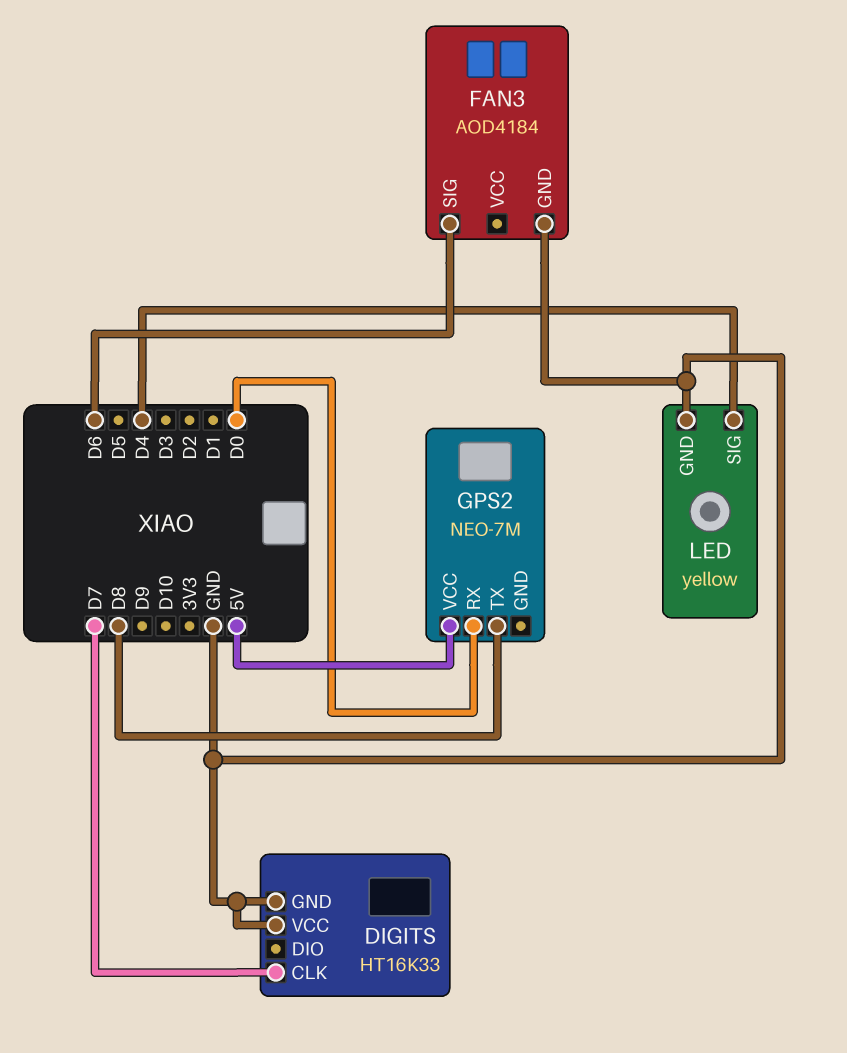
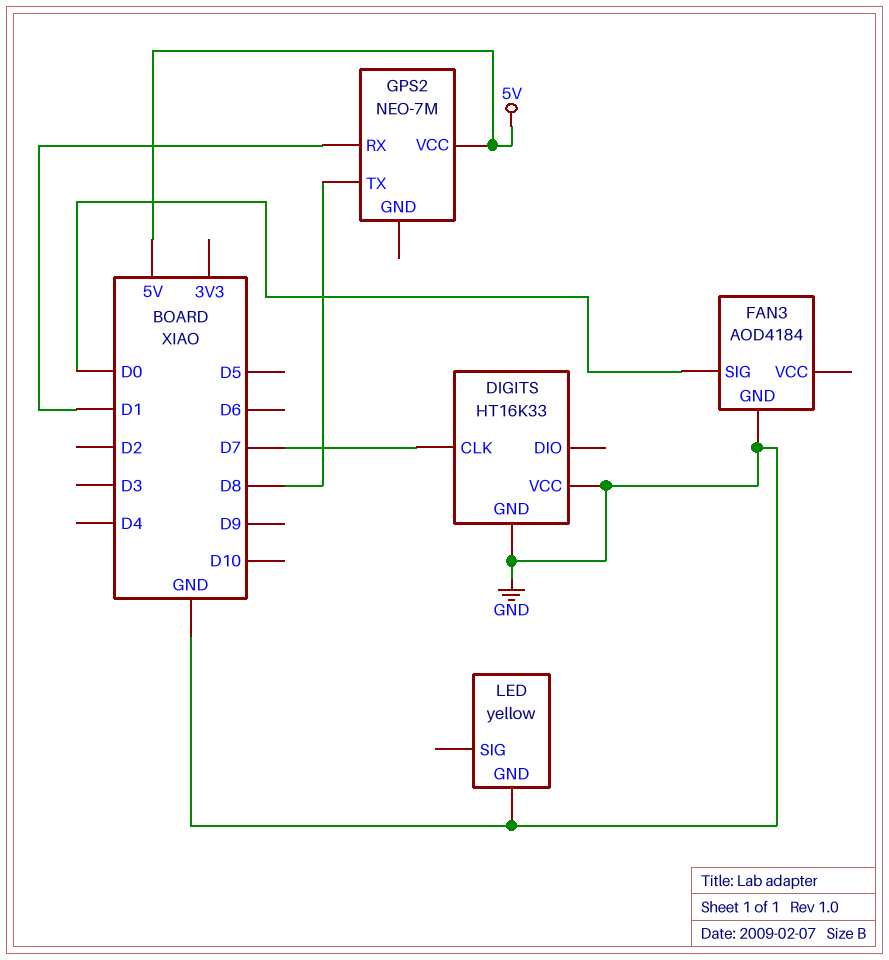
FAN3 pin SIG: D6 -> D0
GPS2 pin RX: D0 -> D1
LED pin SIG: D4 -> none

